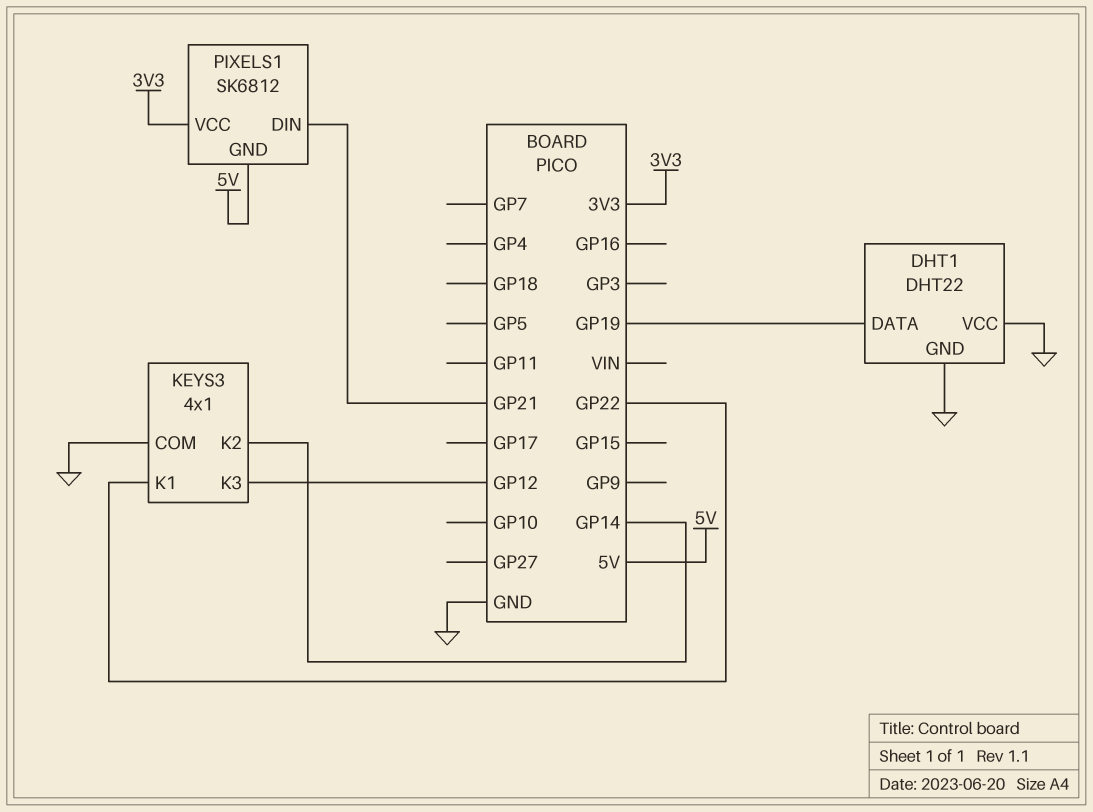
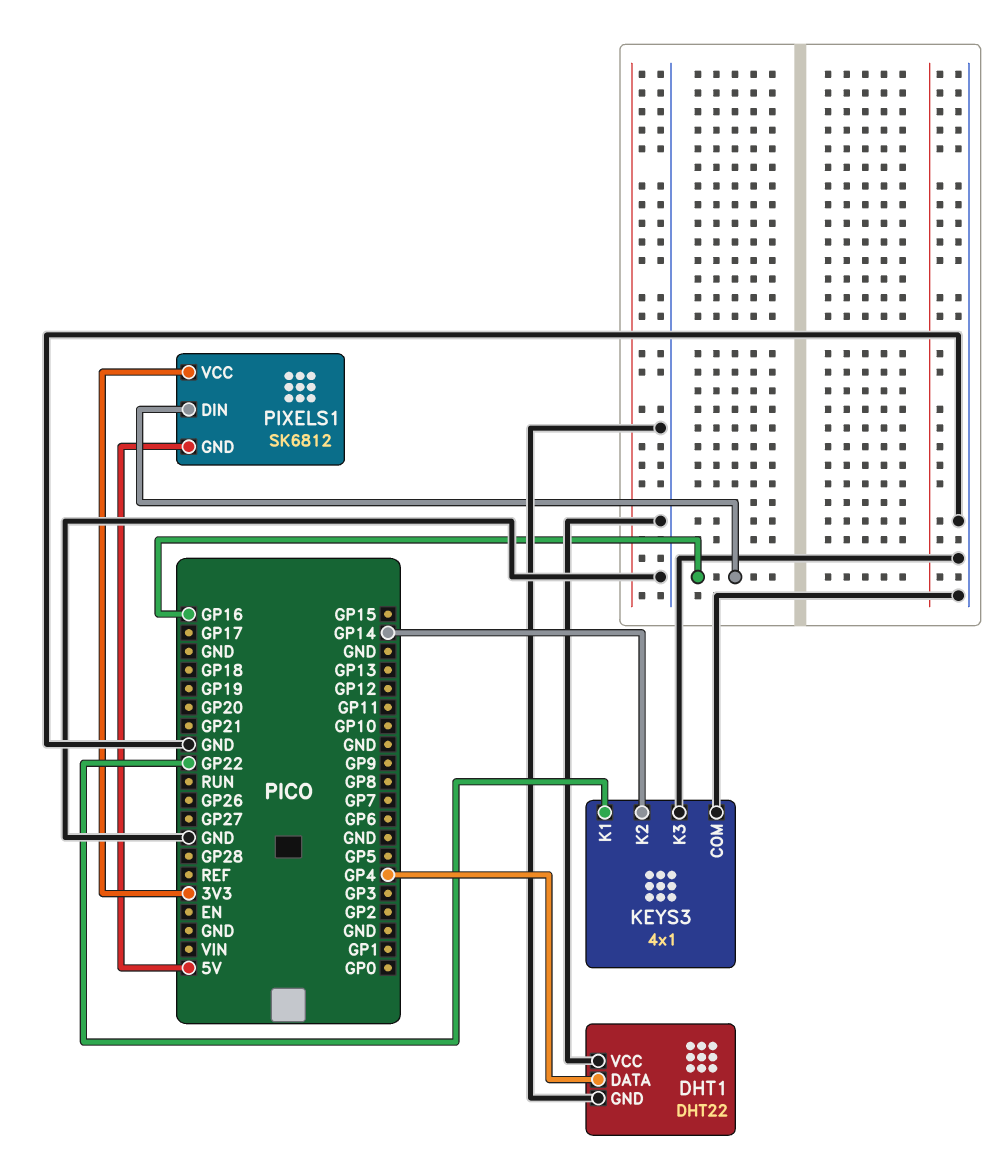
DHT1 pin DATA: GP19 -> GP4
KEYS3 pin K3: GP12 -> GND
PIXELS1 pin DIN: GP21 -> GP16

